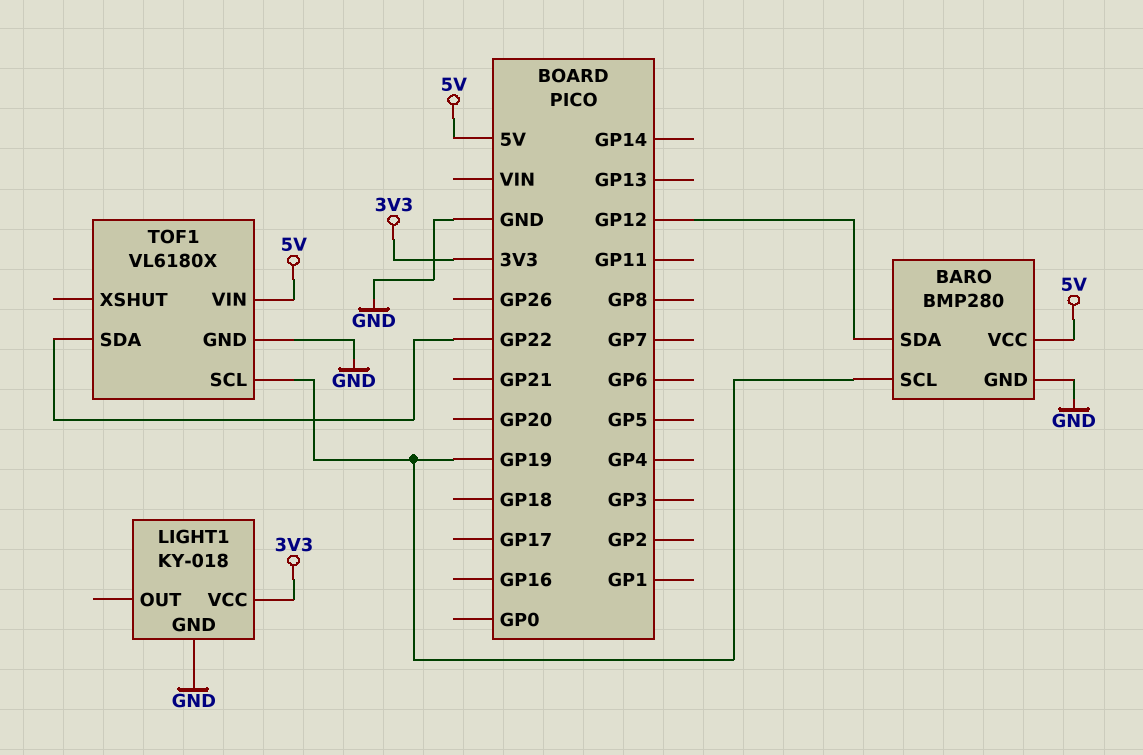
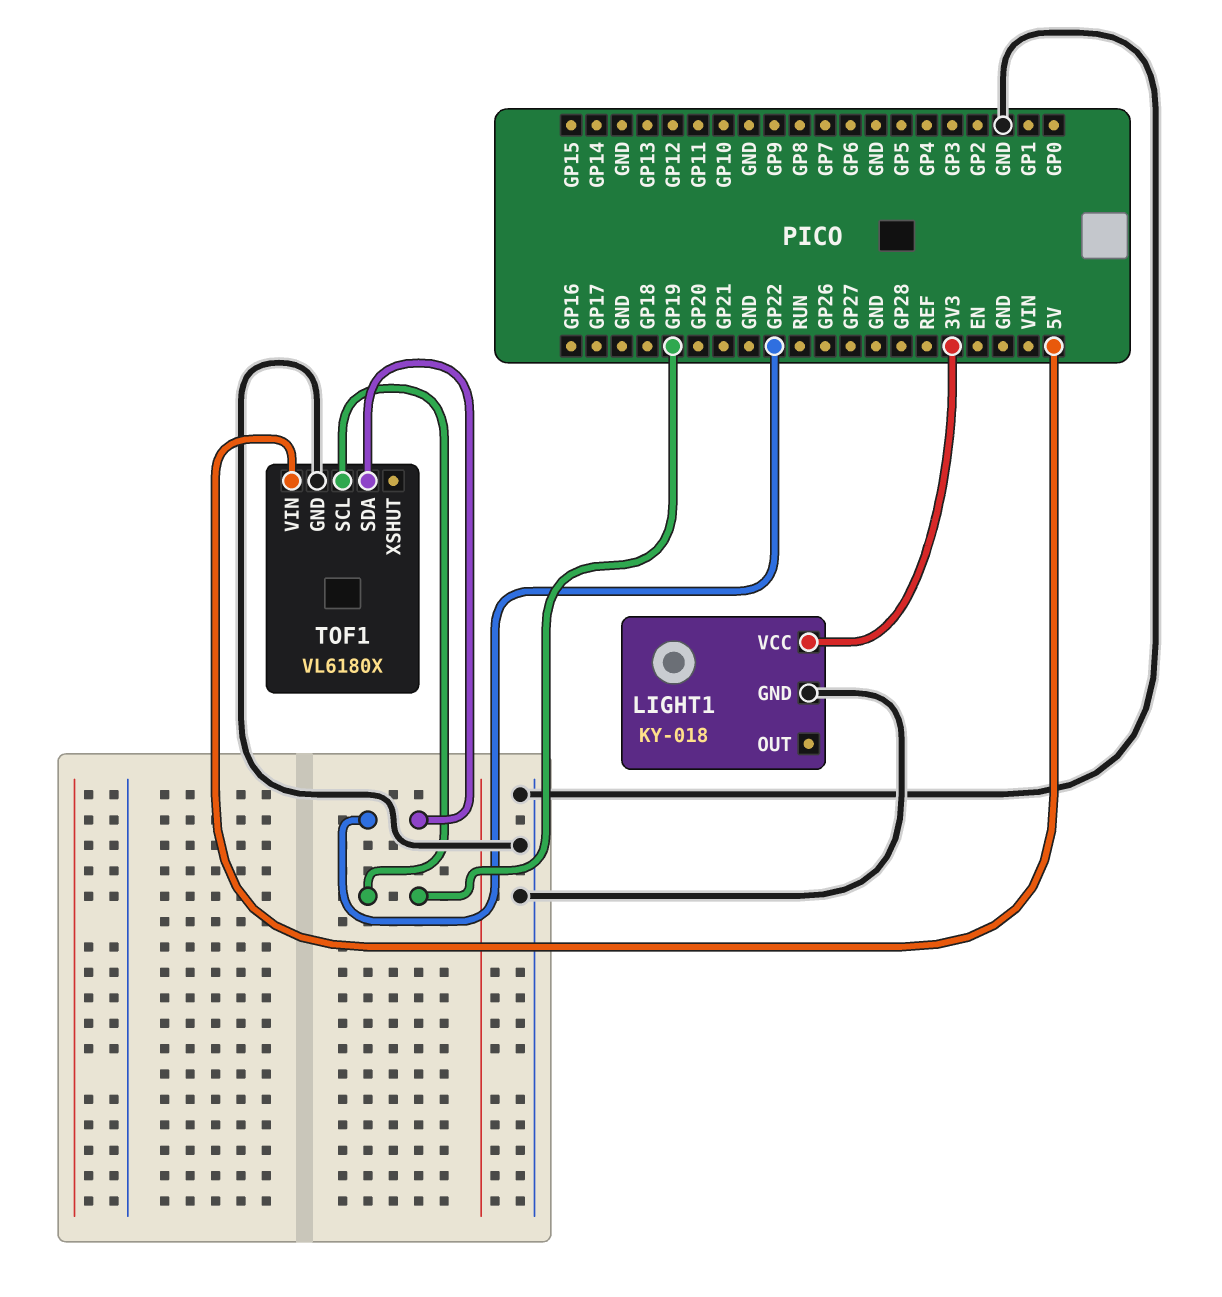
BARO: BMP280 -> none
BARO pin GND: GND -> none
BARO pin SCL: GP19 -> none
BARO pin SDA: GP12 -> none
BARO pin VCC: 5V -> none

